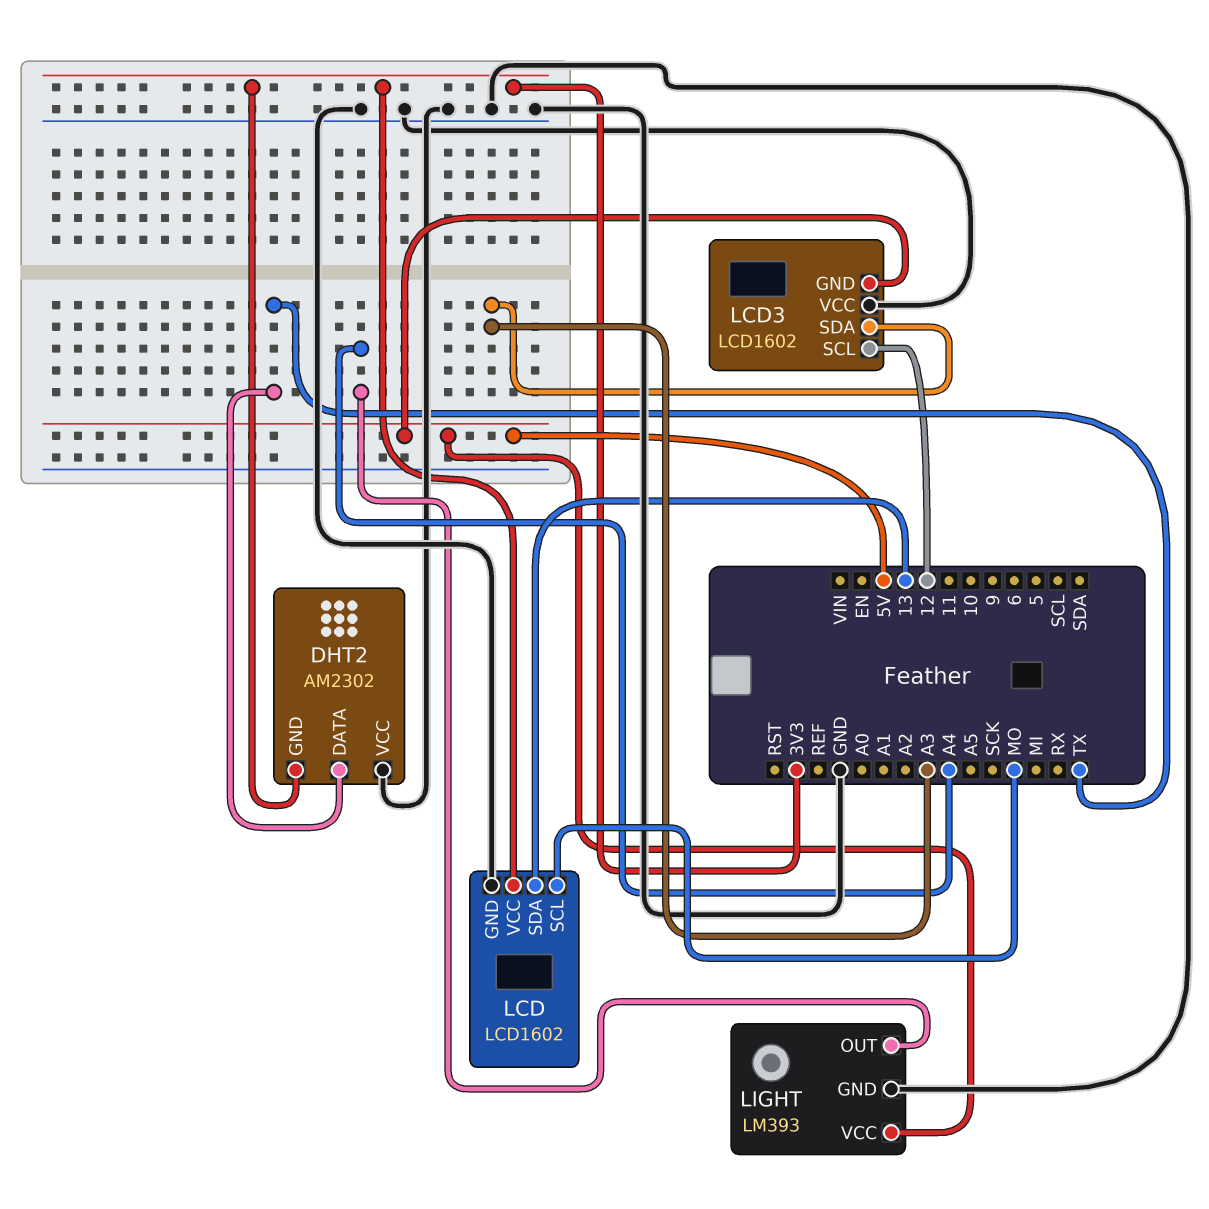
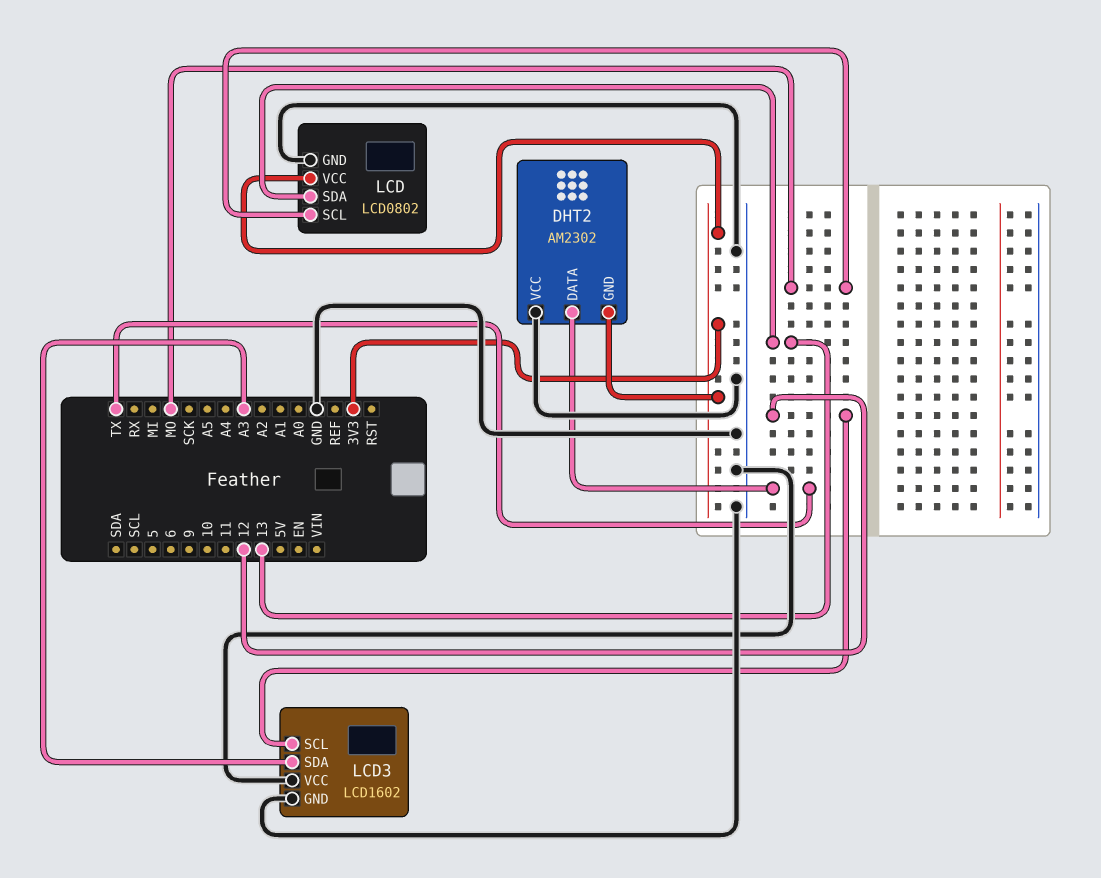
LCD: LCD1602 -> LCD0802
LCD3 pin GND: 5V -> GND
LIGHT: LM393 -> none
LIGHT pin GND: GND -> none
LIGHT pin OUT: A4 -> none
LIGHT pin VCC: 5V -> none

